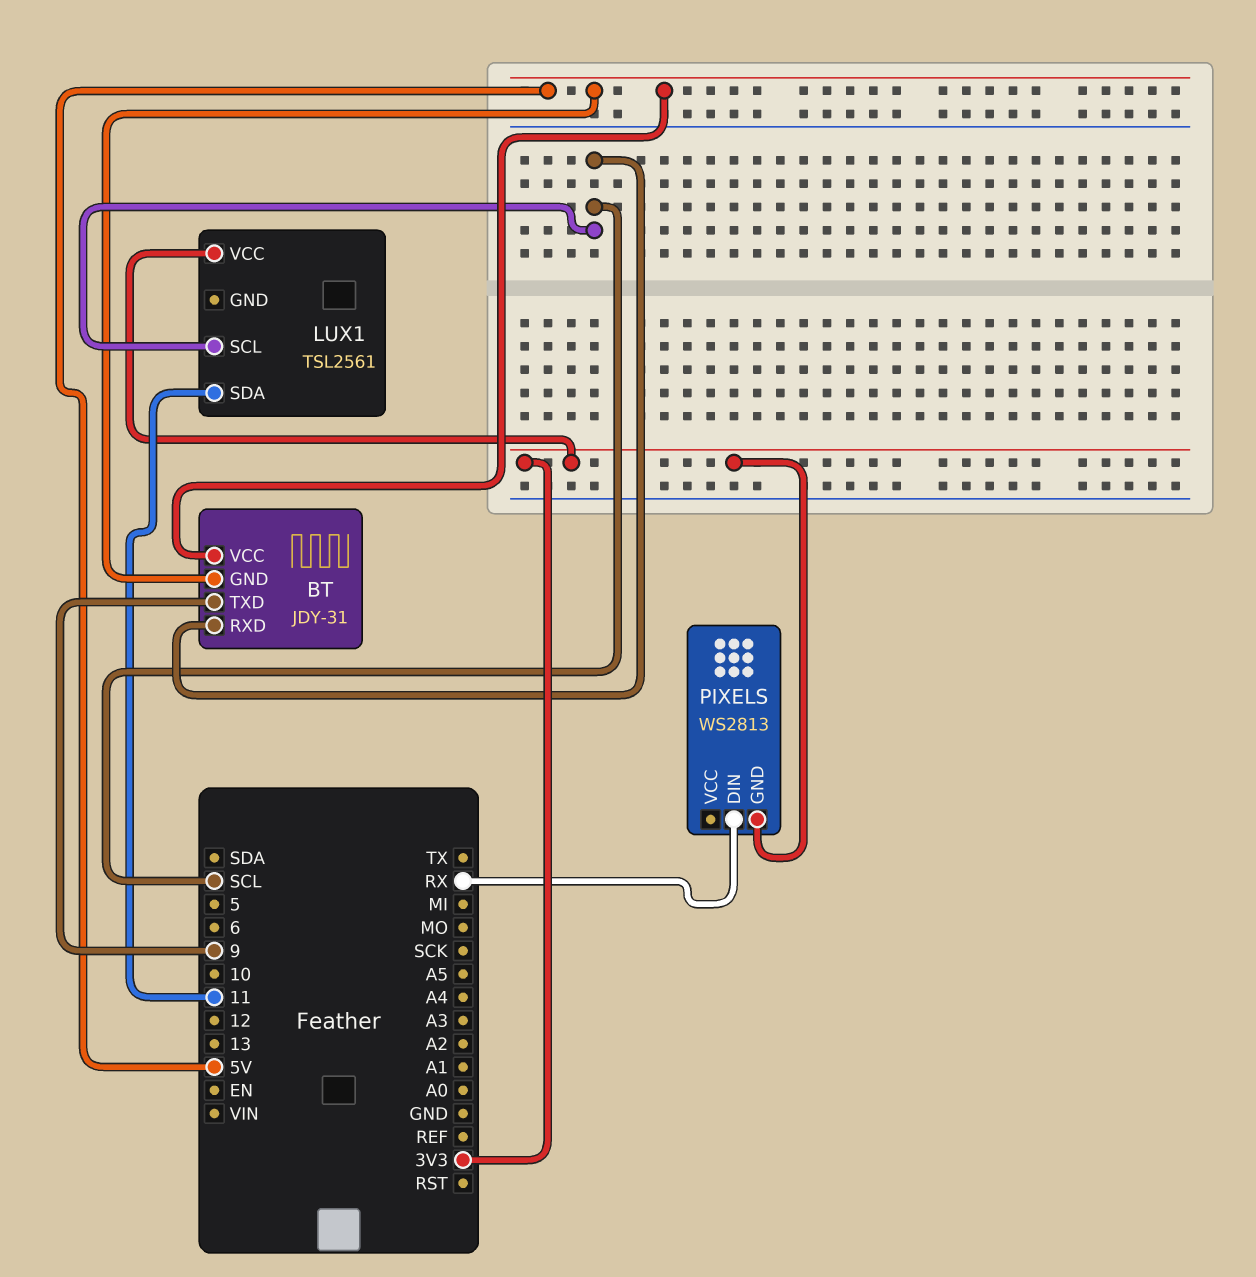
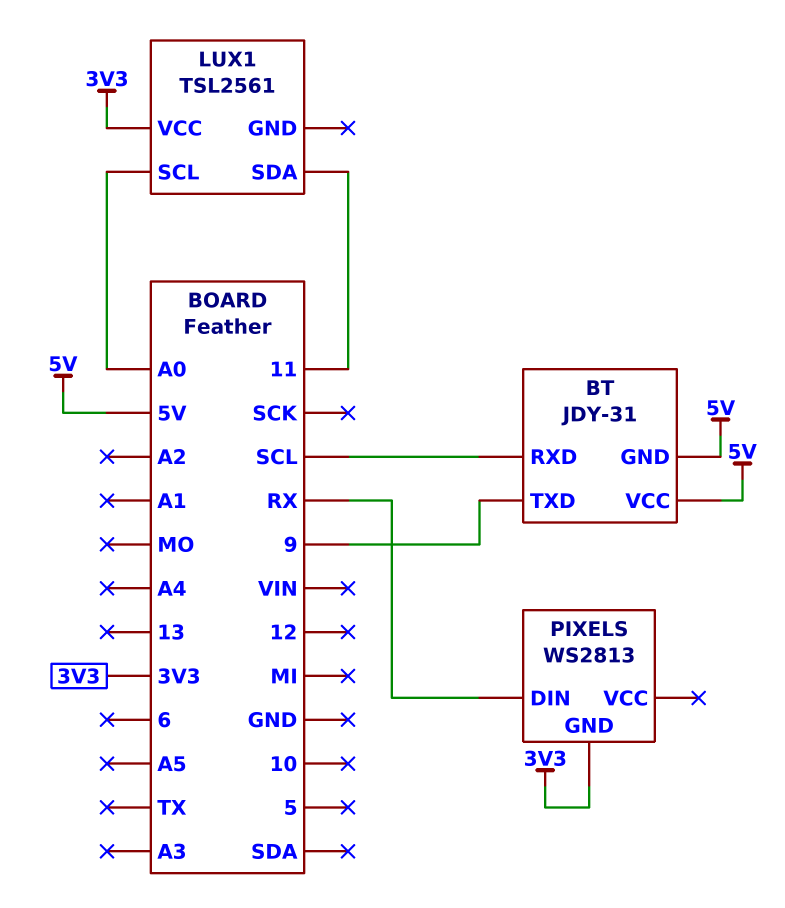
LUX1 pin SCL: SCL -> A0

